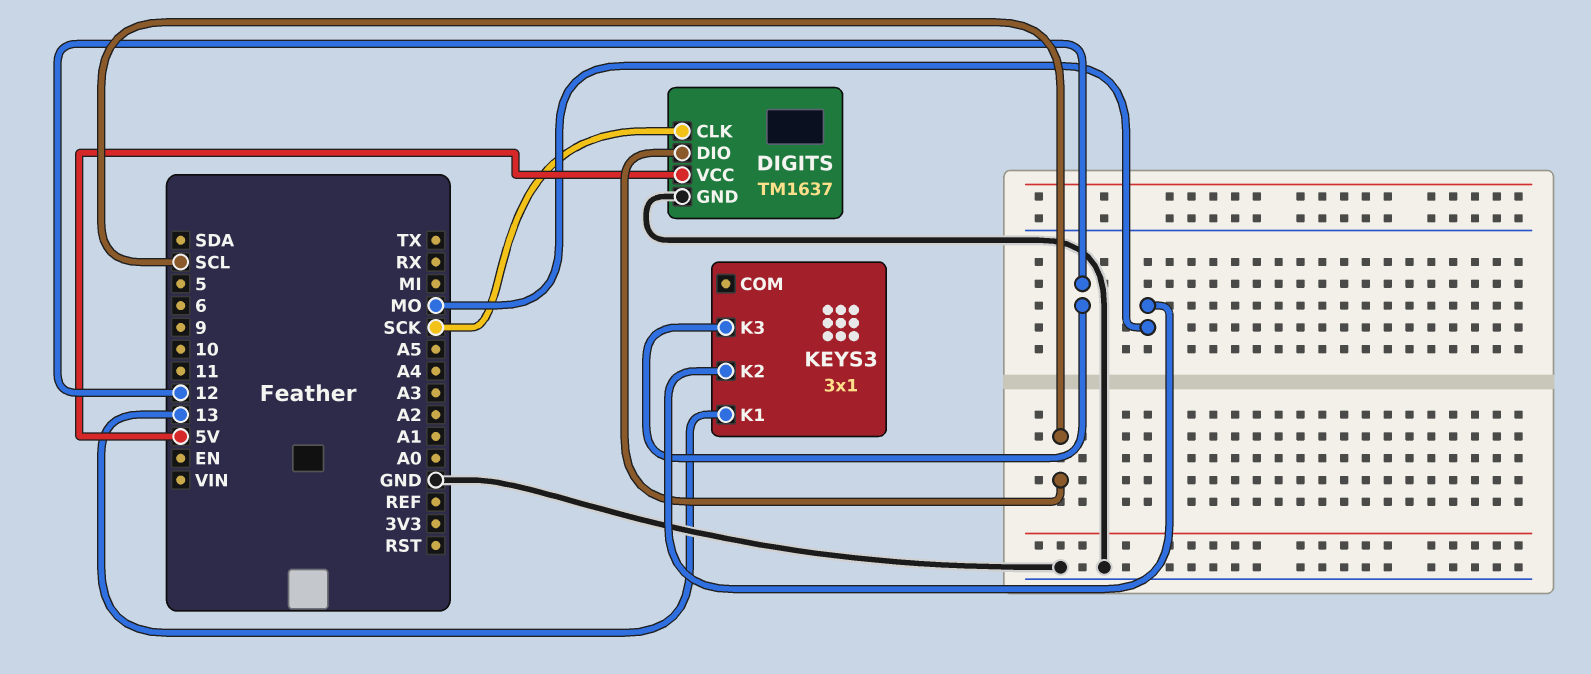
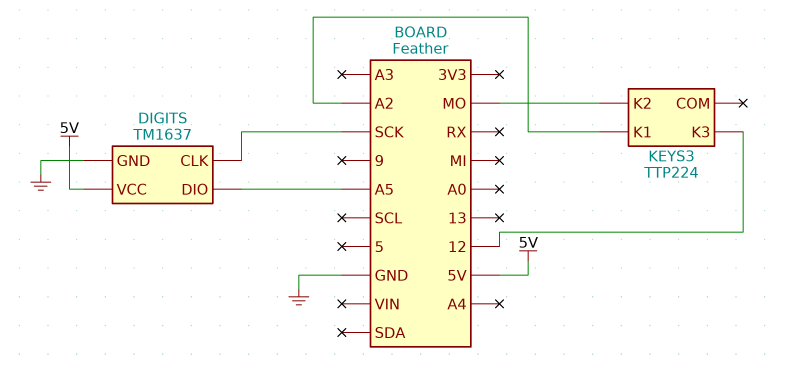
DIGITS pin DIO: SCL -> A5
KEYS3: 3x1 -> TTP224
KEYS3 pin K1: 13 -> A2

